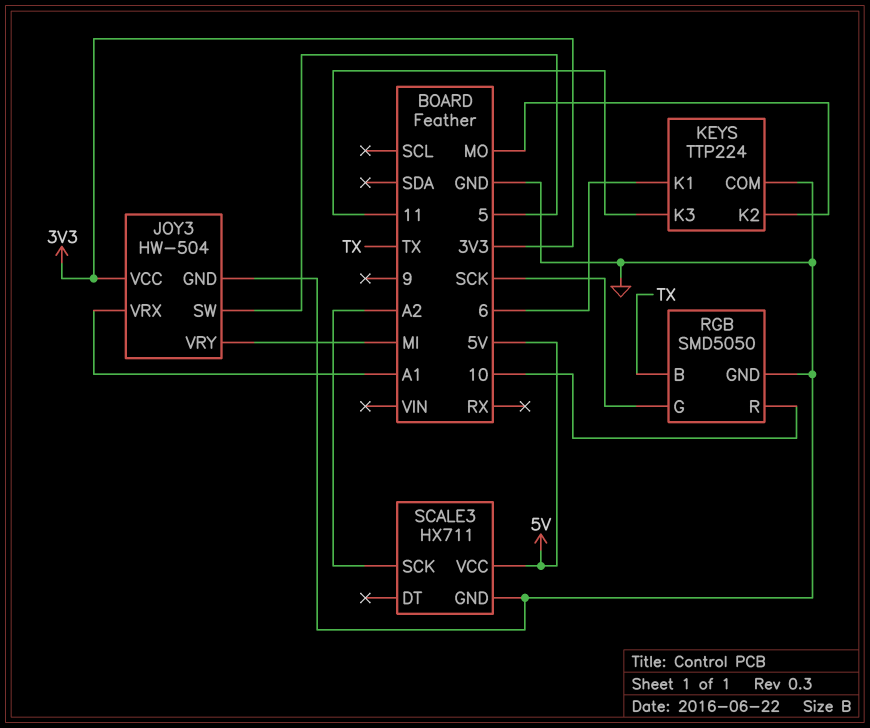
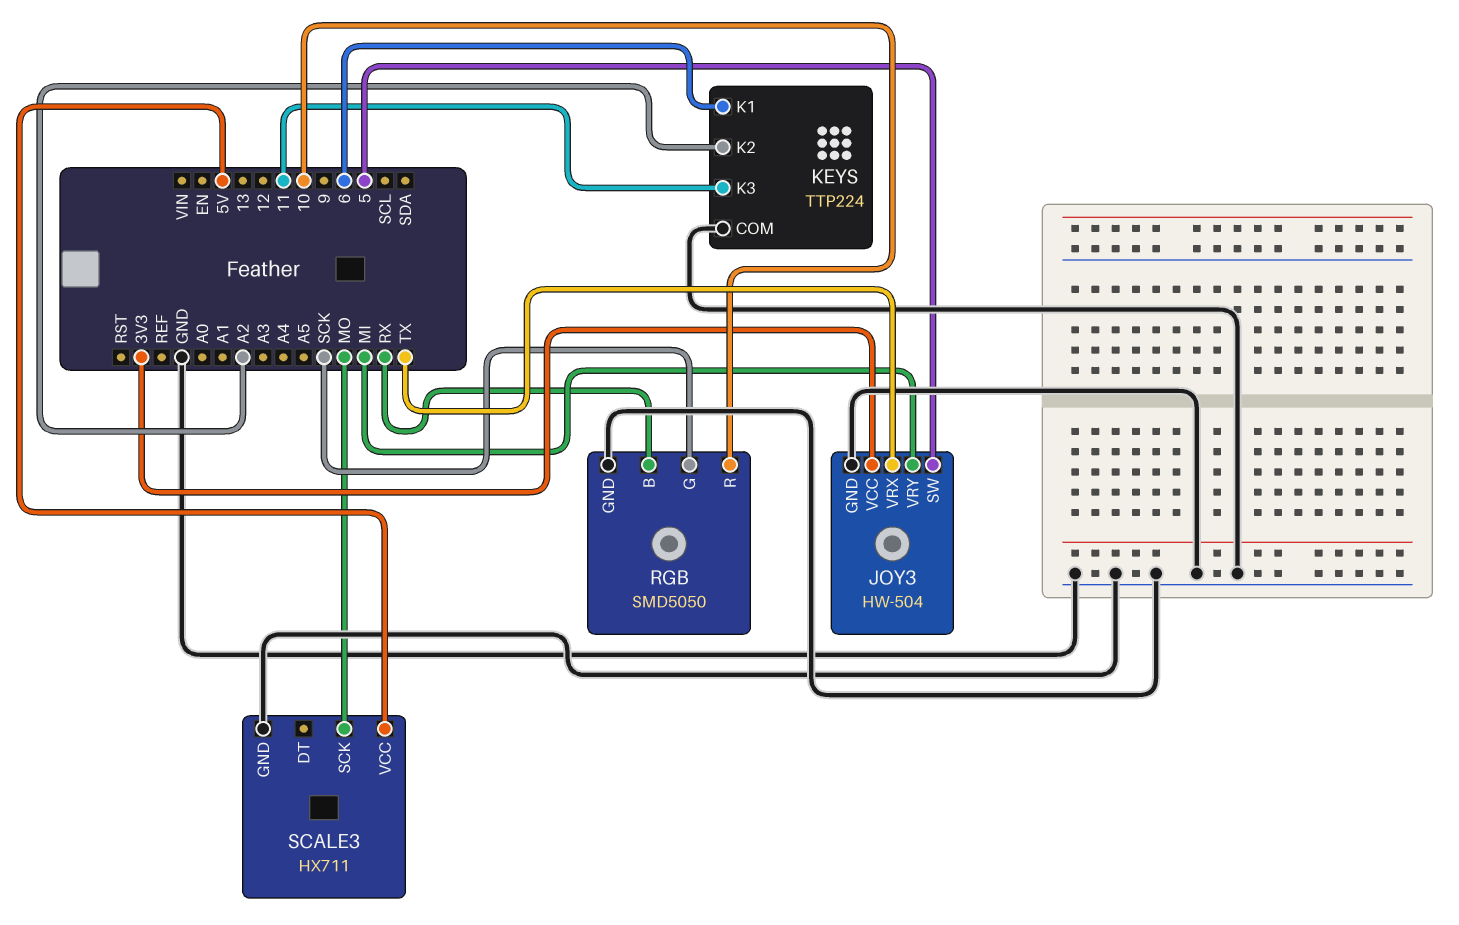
JOY3 pin VRX: A1 -> TX
KEYS pin K2: MO -> A2
RGB pin B: TX -> RX
SCALE3 pin SCK: A2 -> MO

